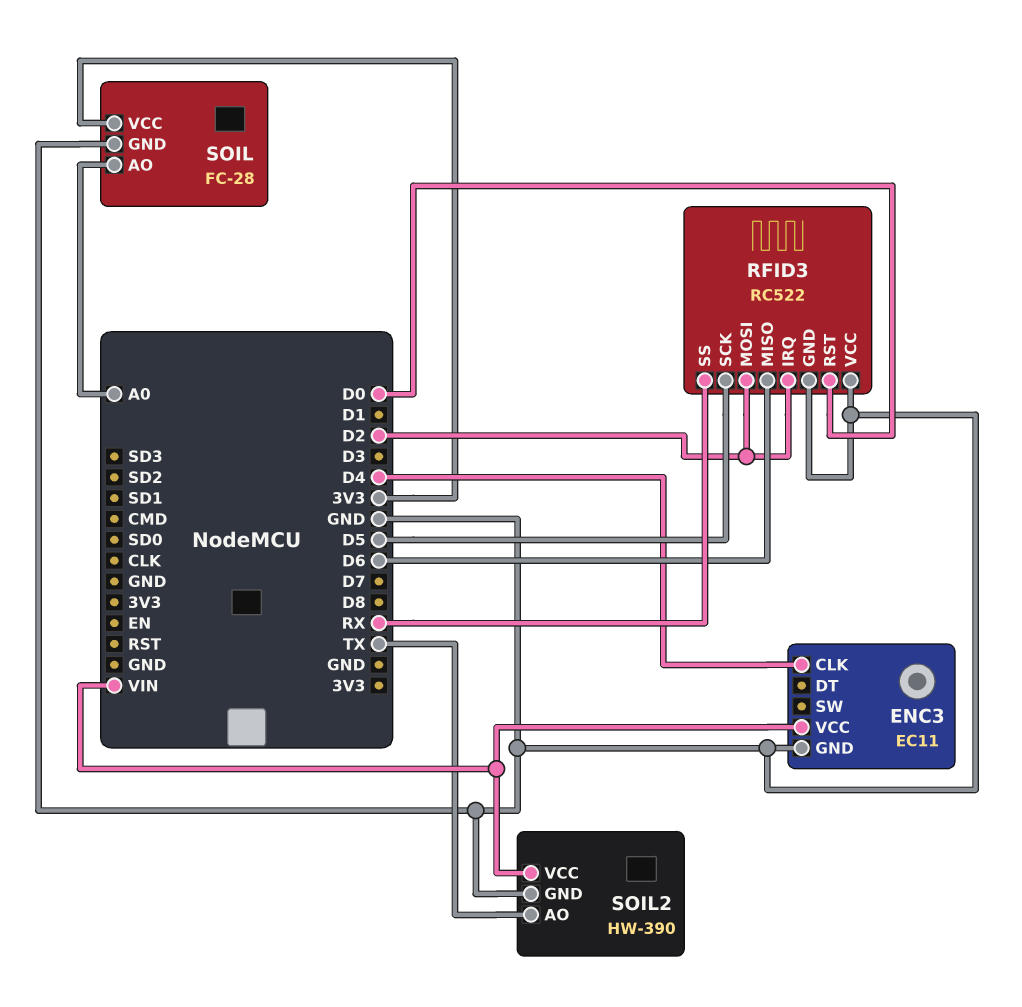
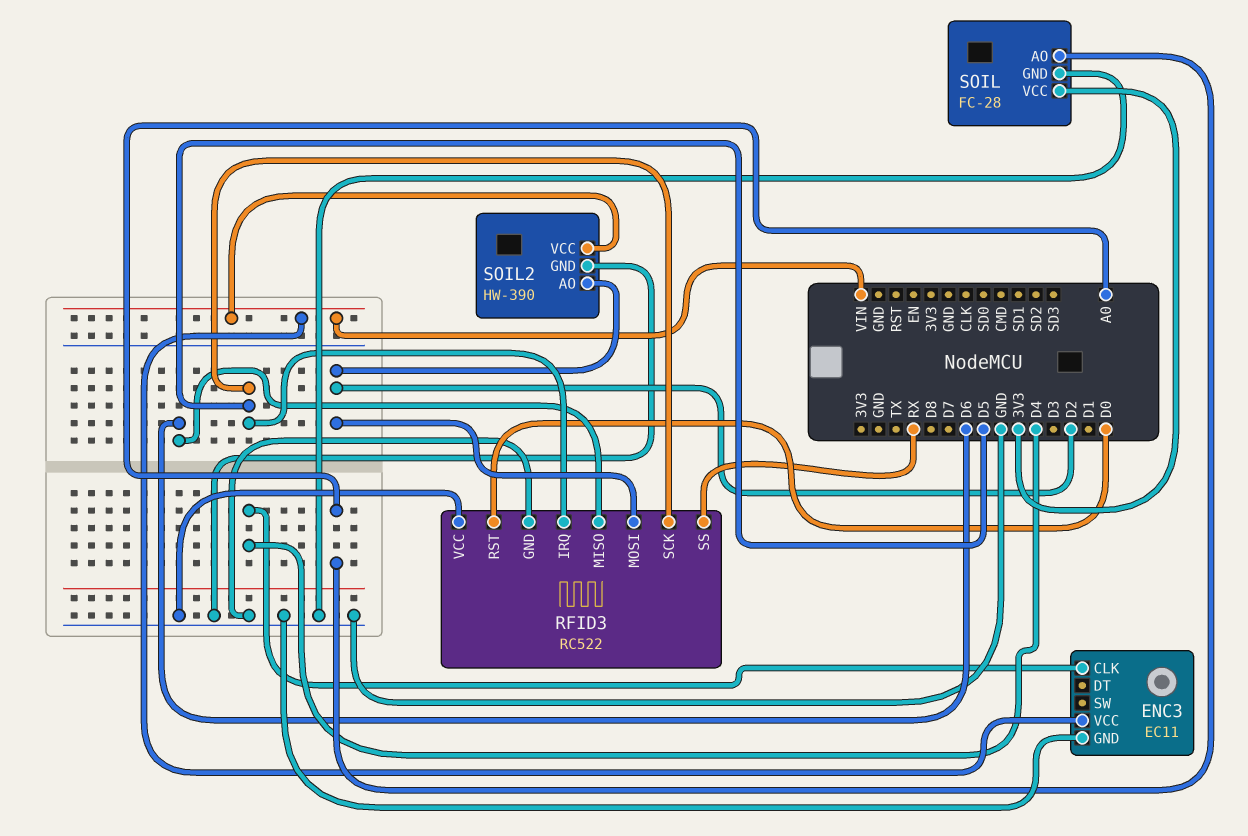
RFID3 pin IRQ: D2 -> D5
SOIL2 pin AO: TX -> D2

